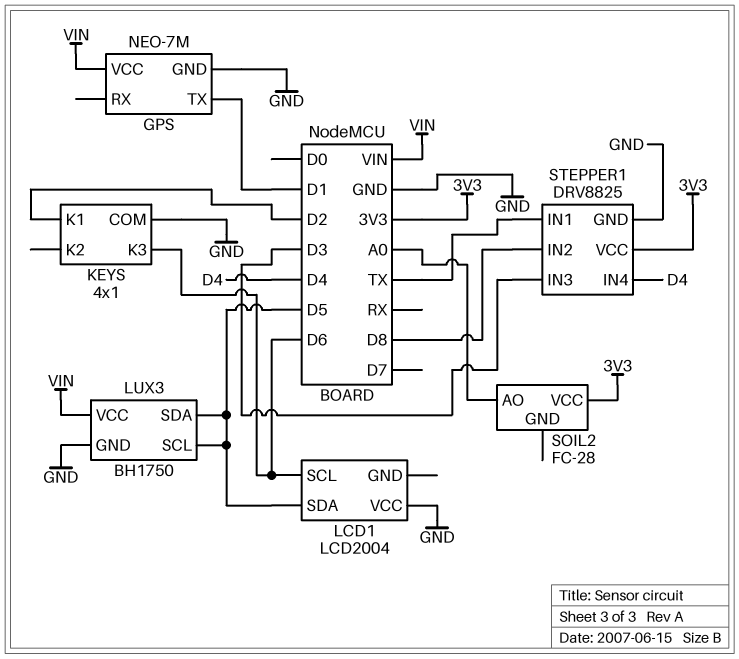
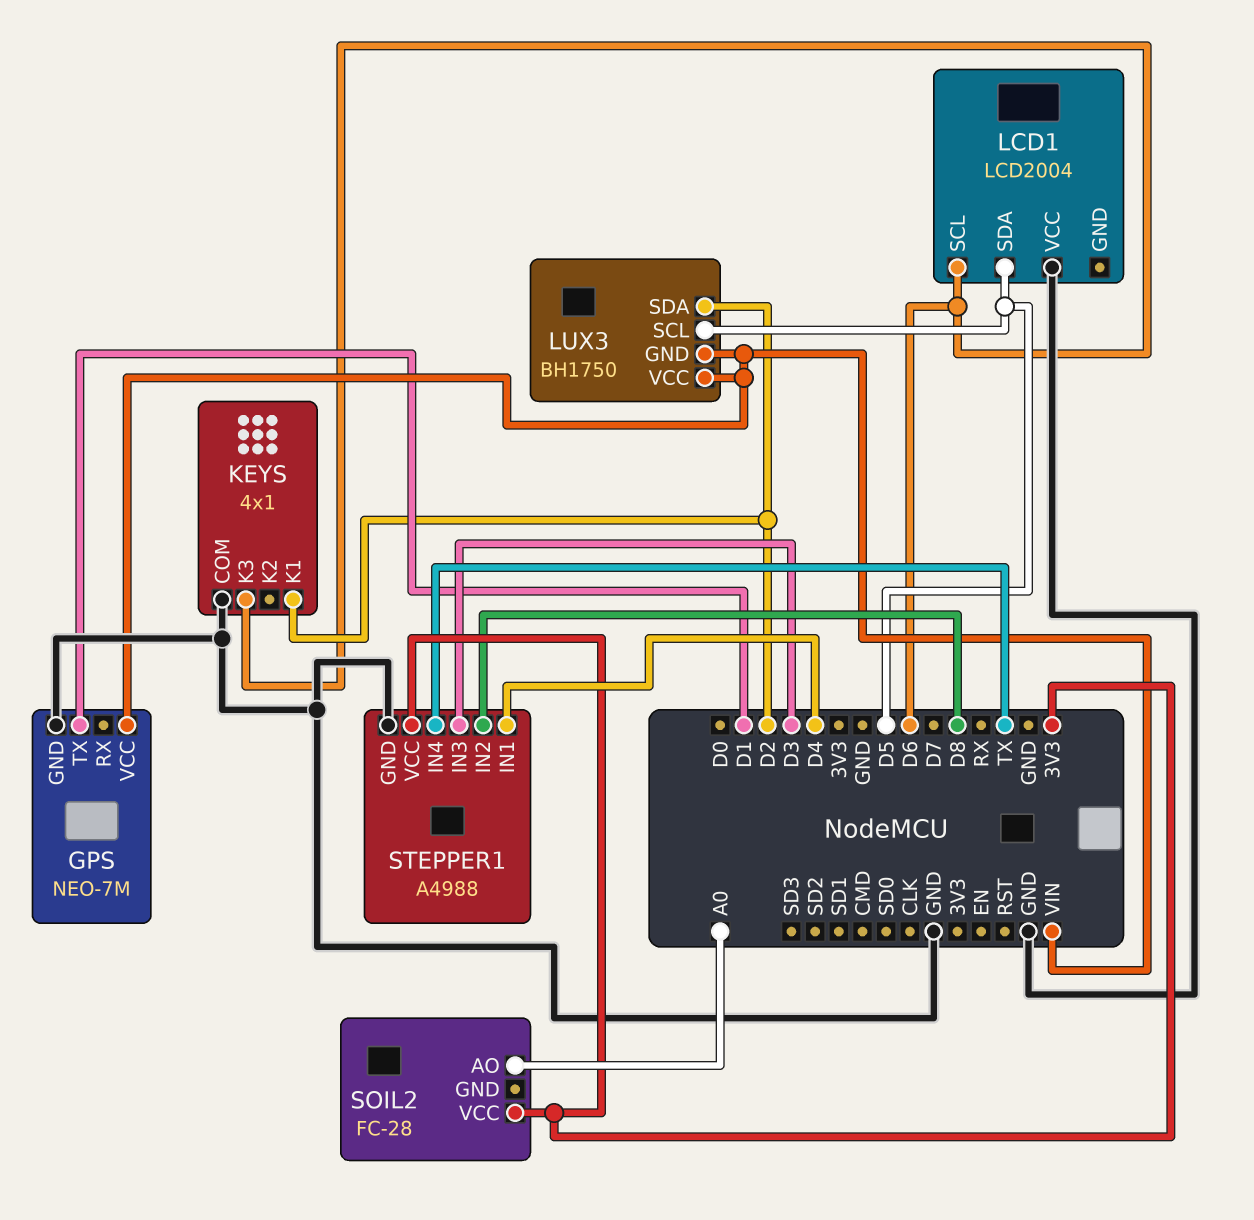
LUX3 pin GND: GND -> VIN
LUX3 pin SDA: D5 -> D2
STEPPER1: DRV8825 -> A4988
STEPPER1 pin IN1: TX -> D4
STEPPER1 pin IN4: D4 -> TX

